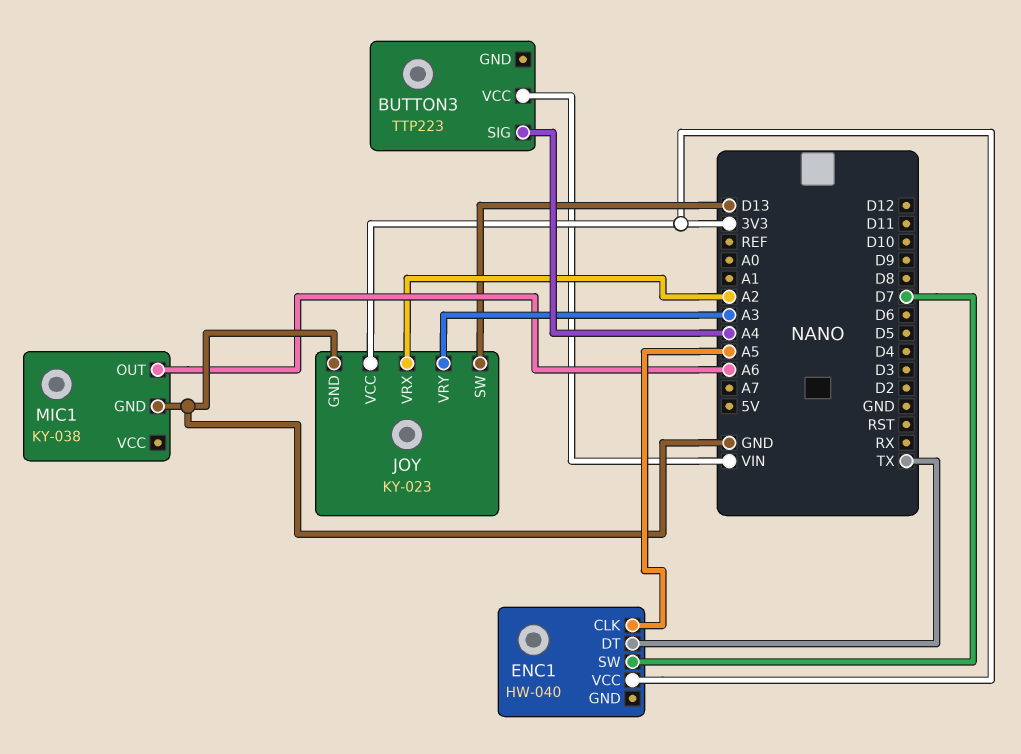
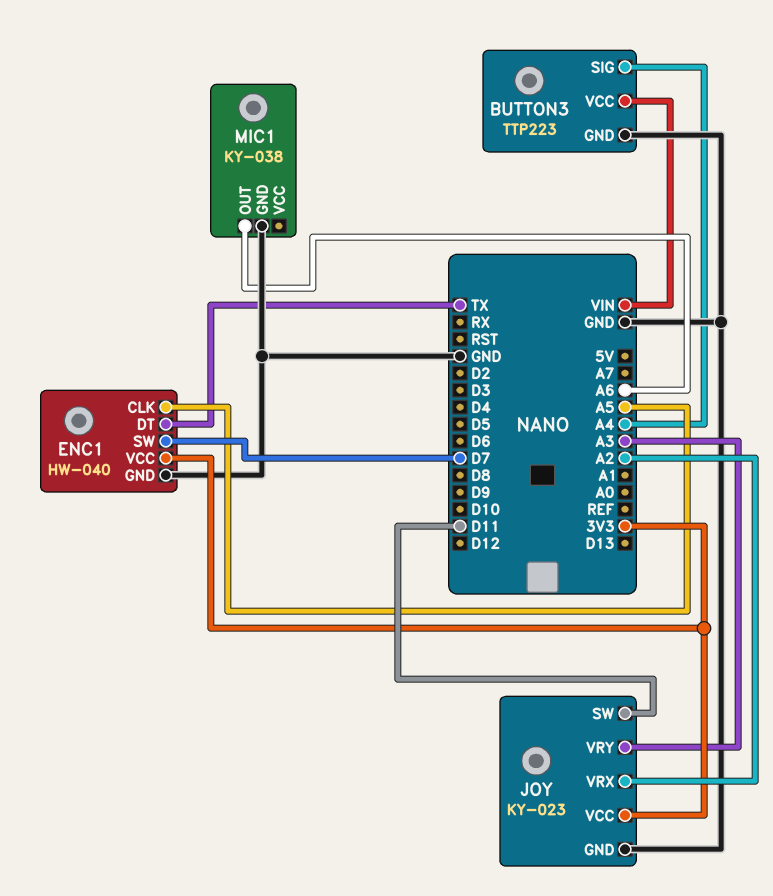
BUTTON3 pin GND: none -> GND
ENC1 pin GND: none -> GND
JOY pin SW: D13 -> D11

